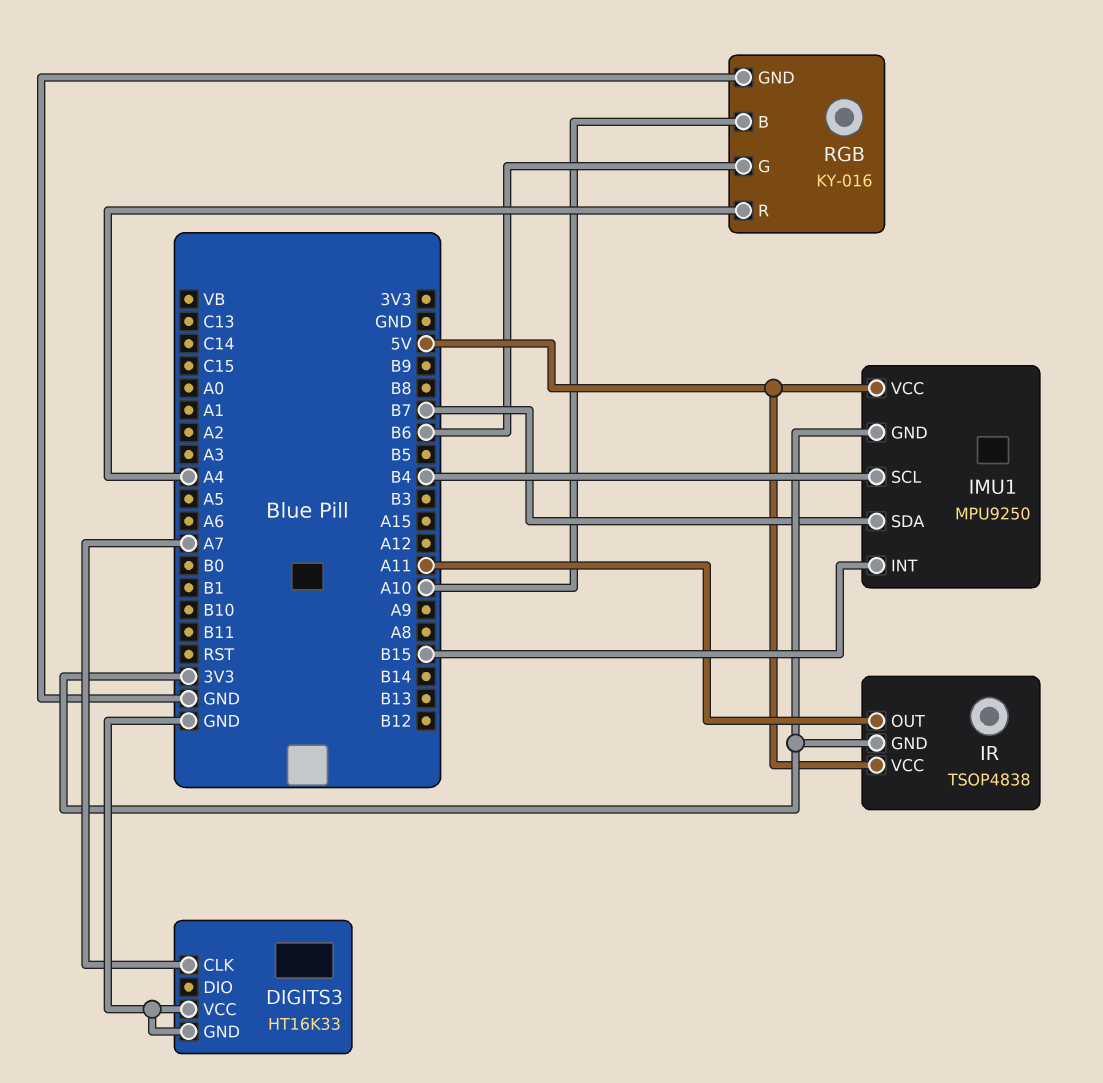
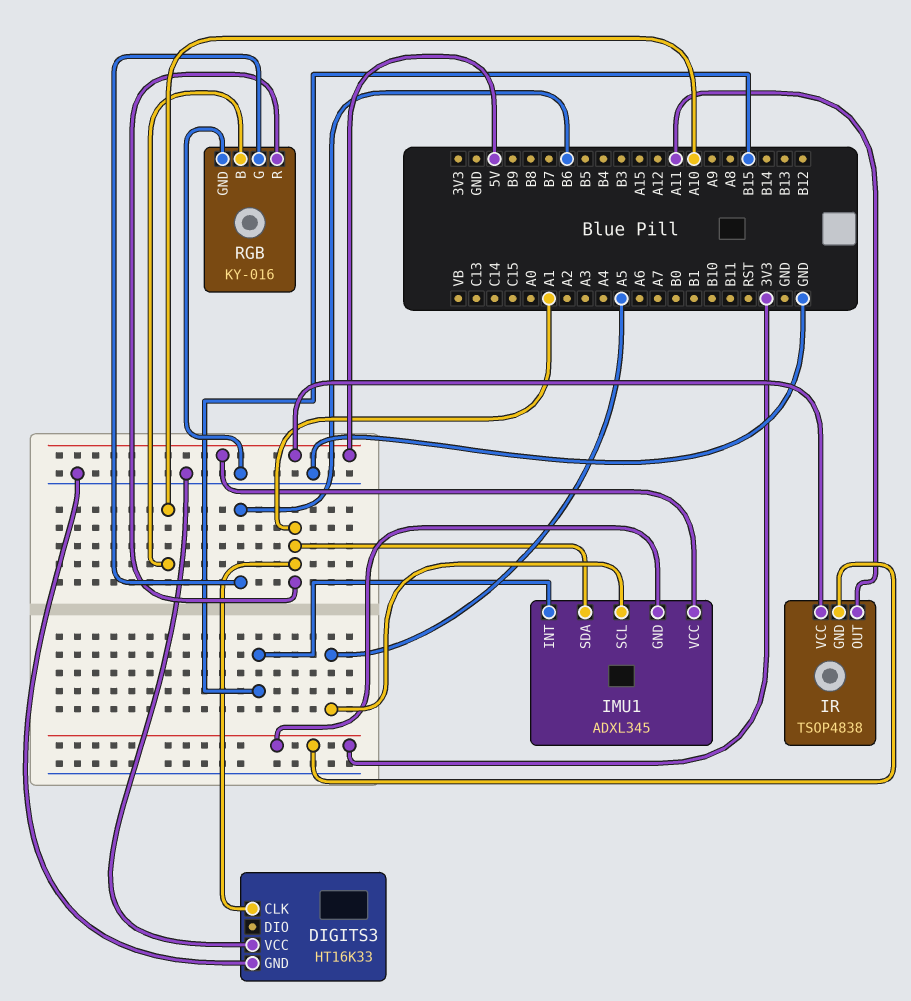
DIGITS3 pin CLK: A7 -> A1
IMU1: MPU9250 -> ADXL345
IMU1 pin SCL: B4 -> A5
IMU1 pin SDA: B7 -> A1
RGB pin R: A4 -> A1

